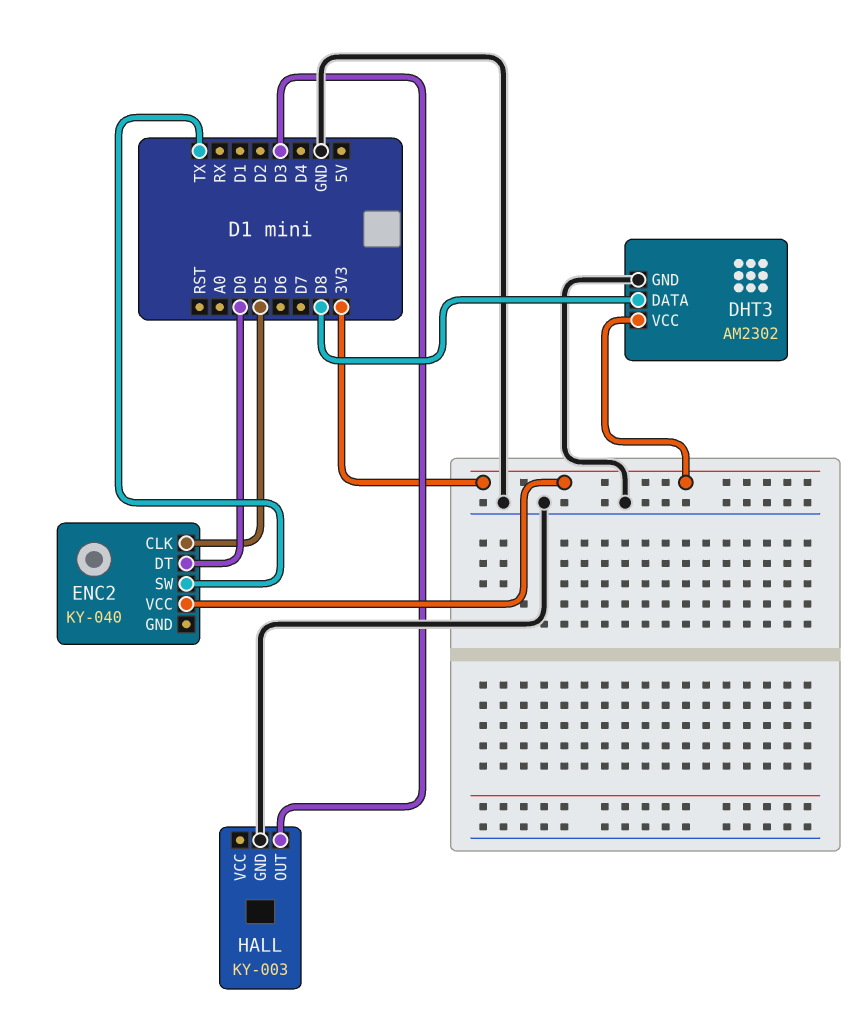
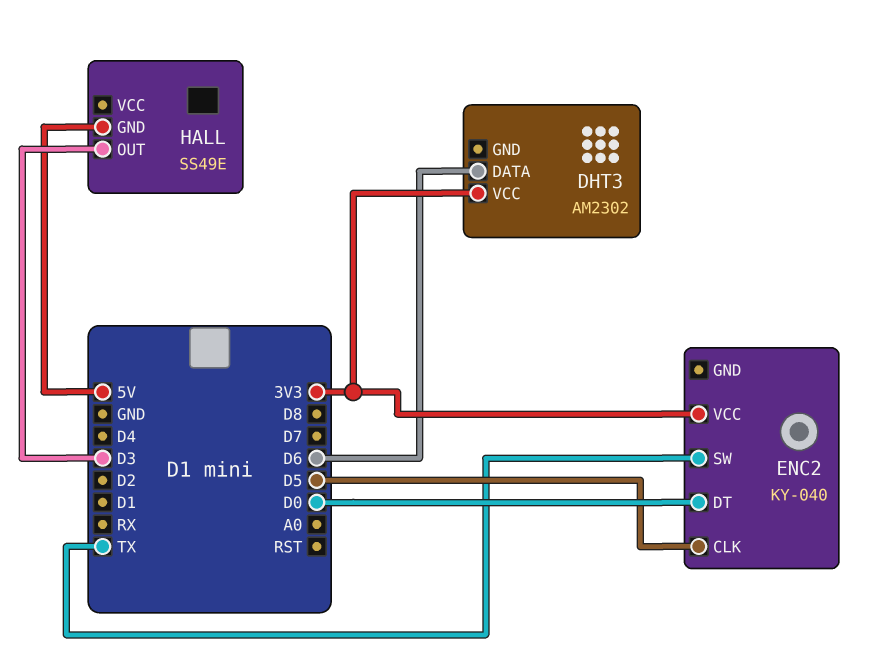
DHT3 pin DATA: D8 -> D6
DHT3 pin GND: GND -> none
HALL: KY-003 -> SS49E
HALL pin GND: GND -> 5V

